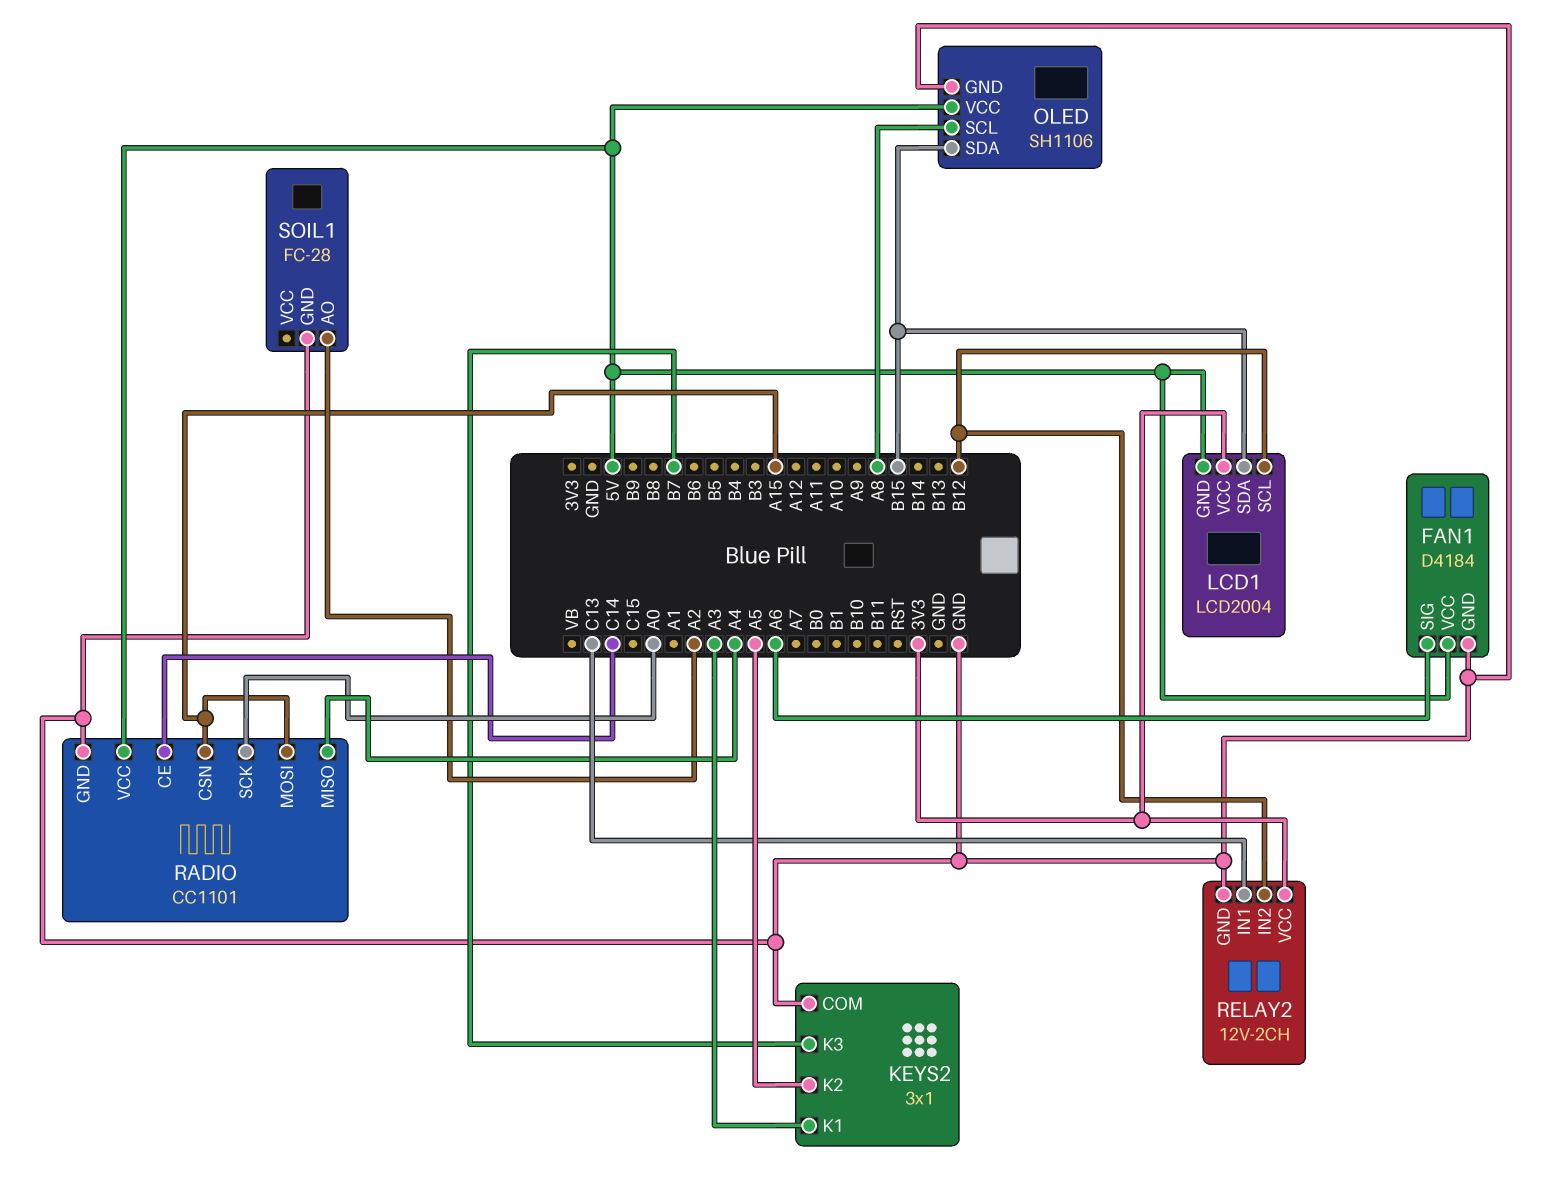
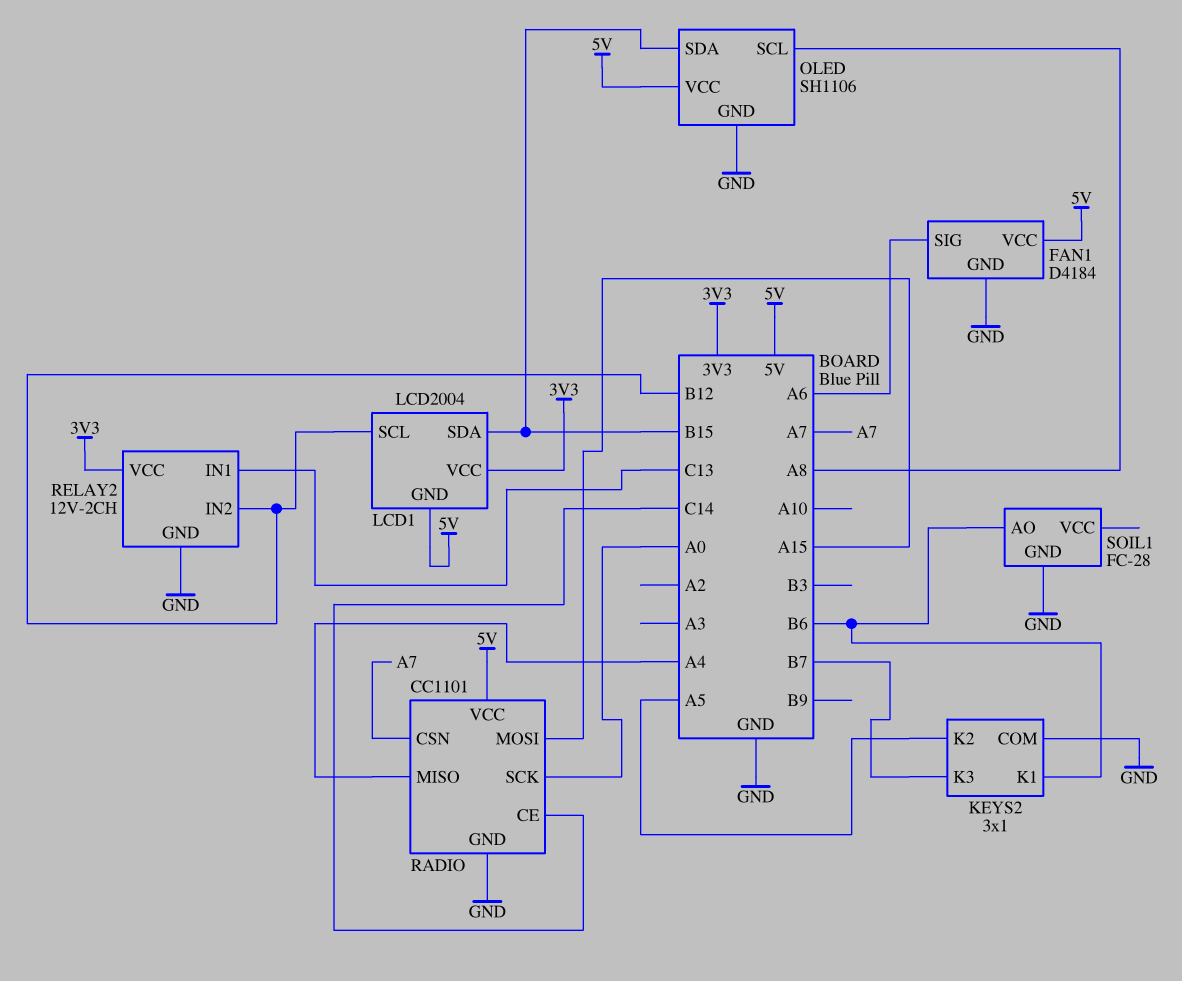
KEYS2 pin K1: A3 -> B6
RADIO pin CSN: A15 -> A7
SOIL1 pin AO: A2 -> B6

